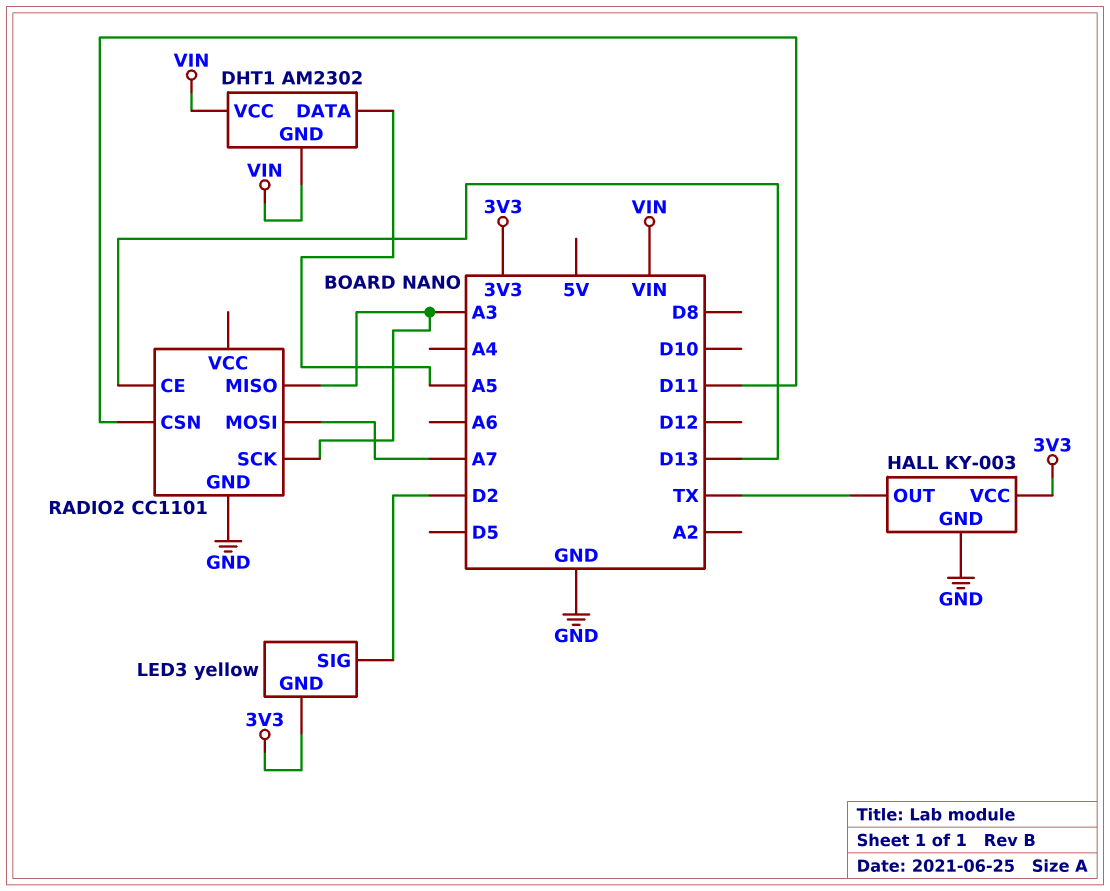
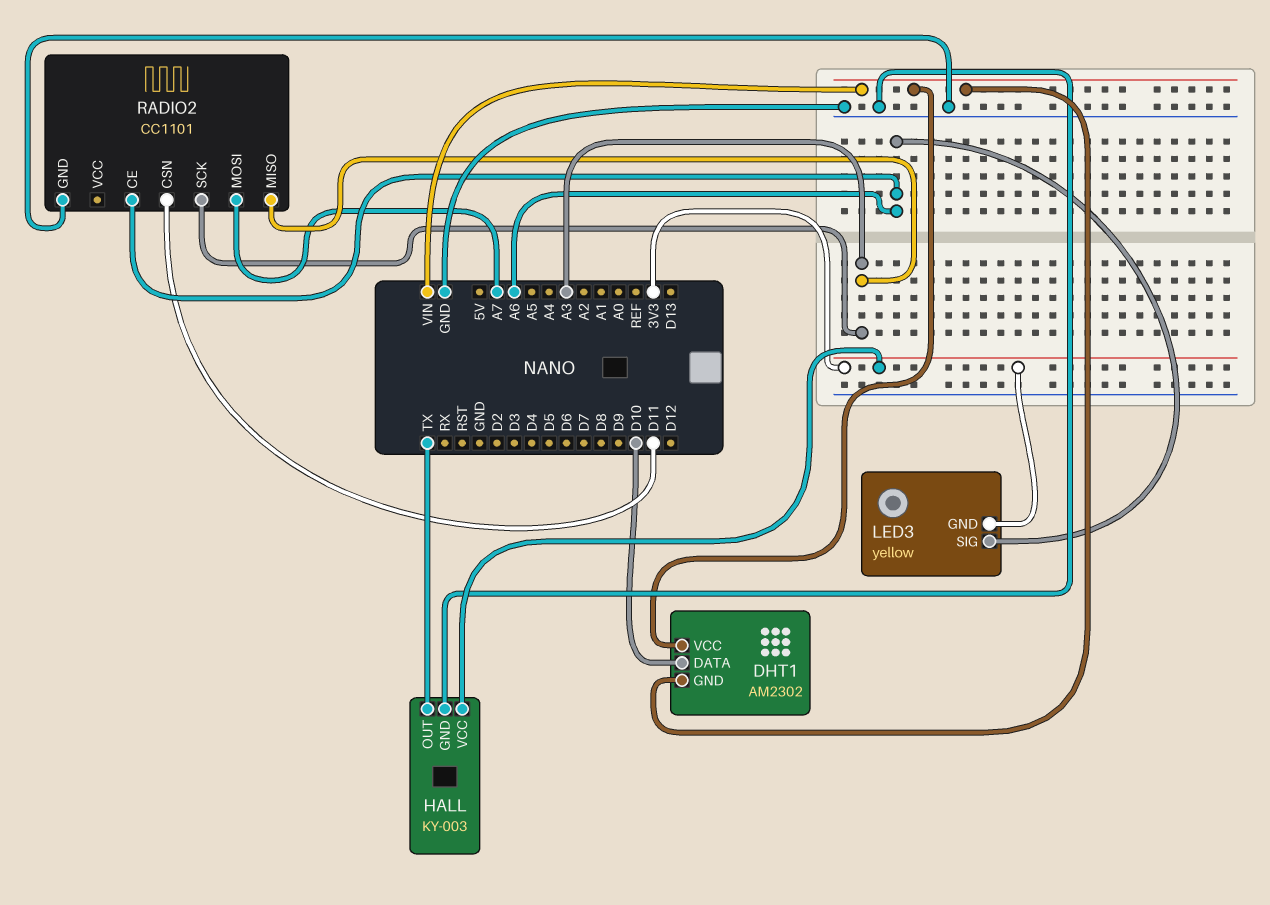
DHT1 pin DATA: A5 -> D10
LED3 pin SIG: D2 -> A6
RADIO2 pin CE: D13 -> A6

